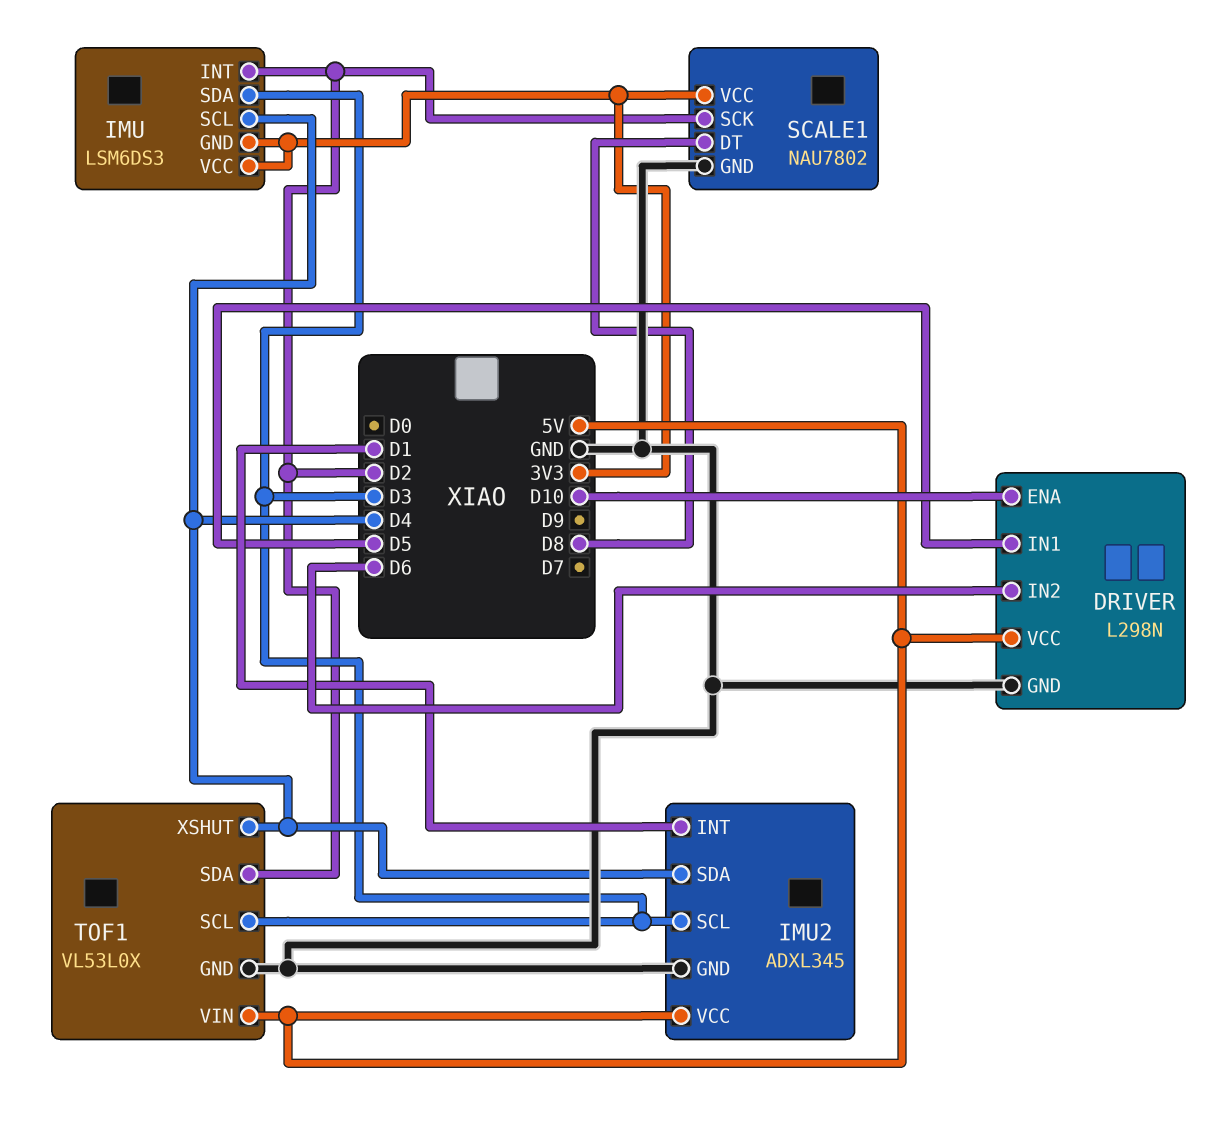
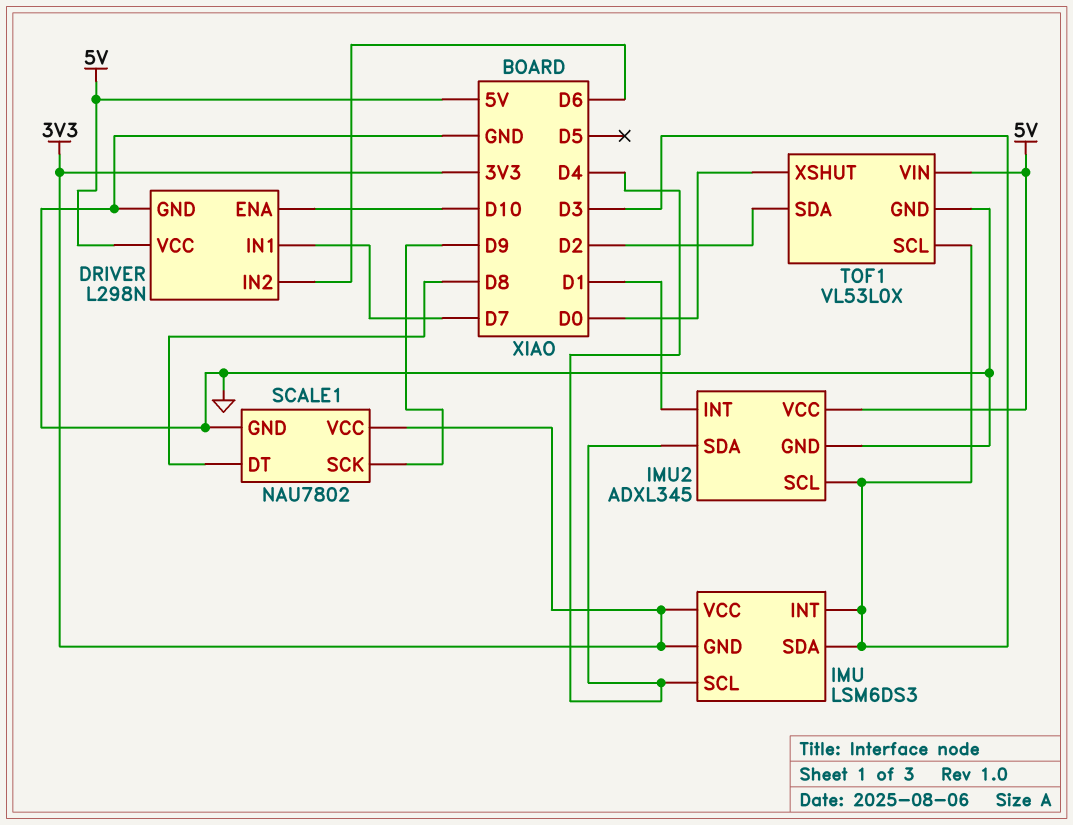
DRIVER pin IN1: D5 -> D7
IMU pin INT: D2 -> D3
SCALE1 pin SCK: D2 -> D9
TOF1 pin XSHUT: D4 -> D0

